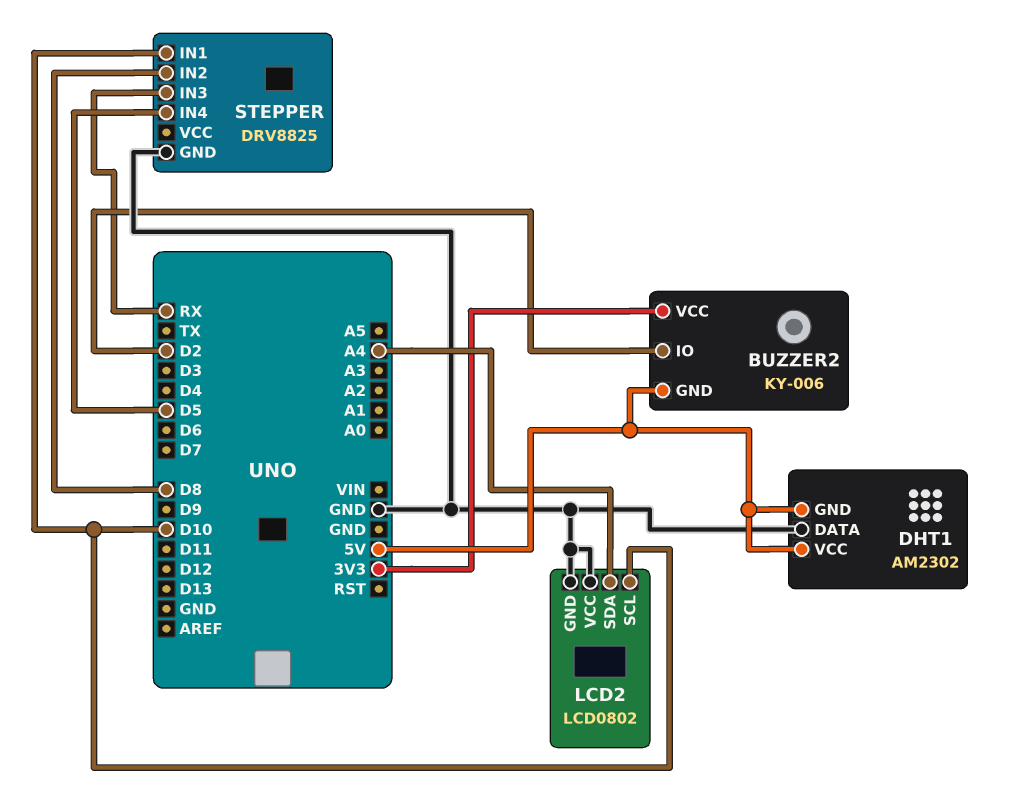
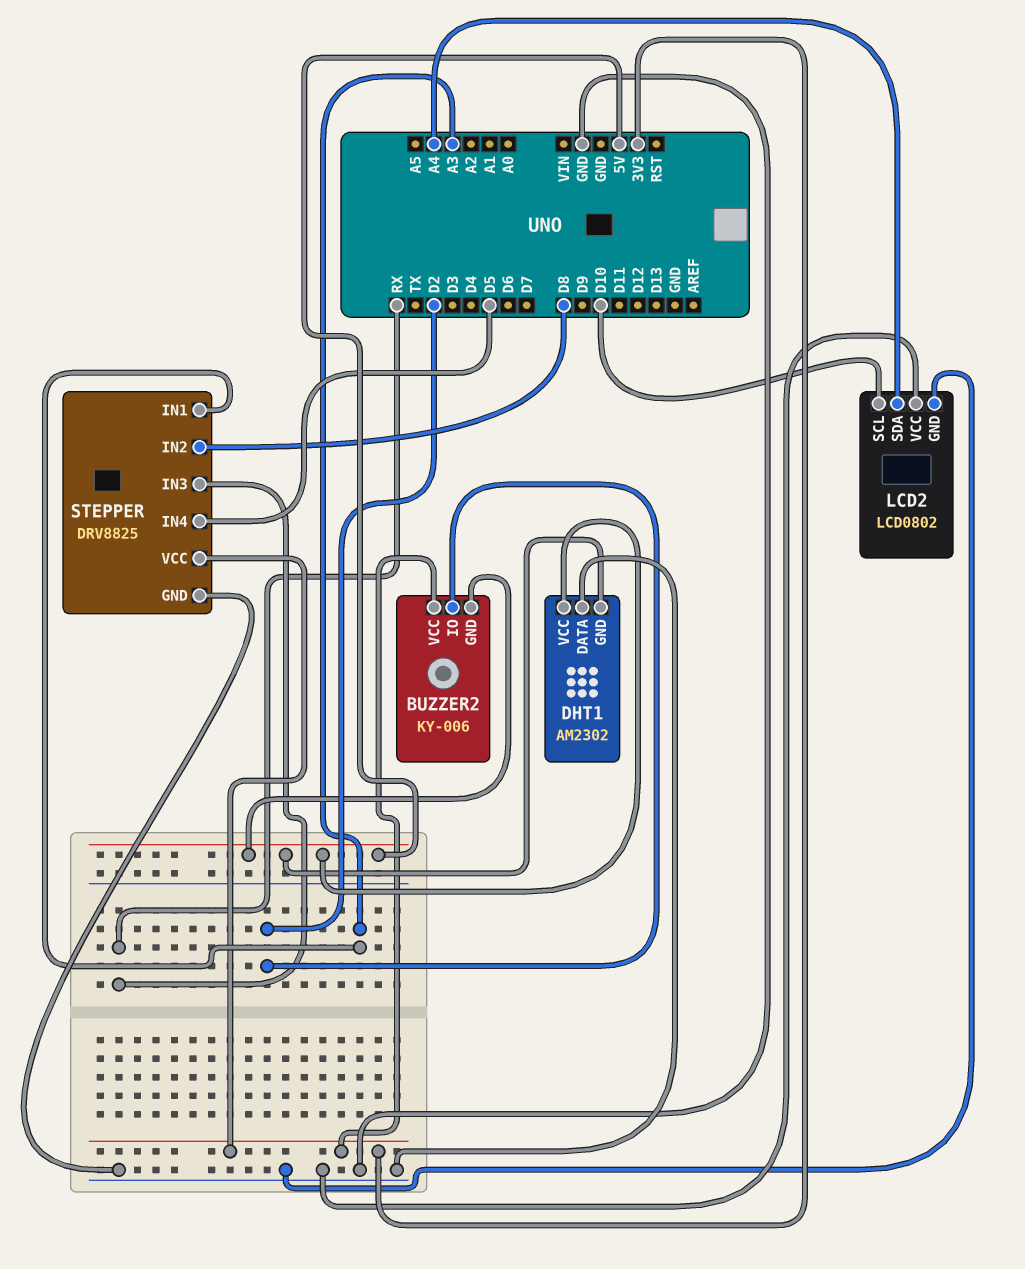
STEPPER pin IN1: D10 -> A3
STEPPER pin VCC: none -> 3V3

